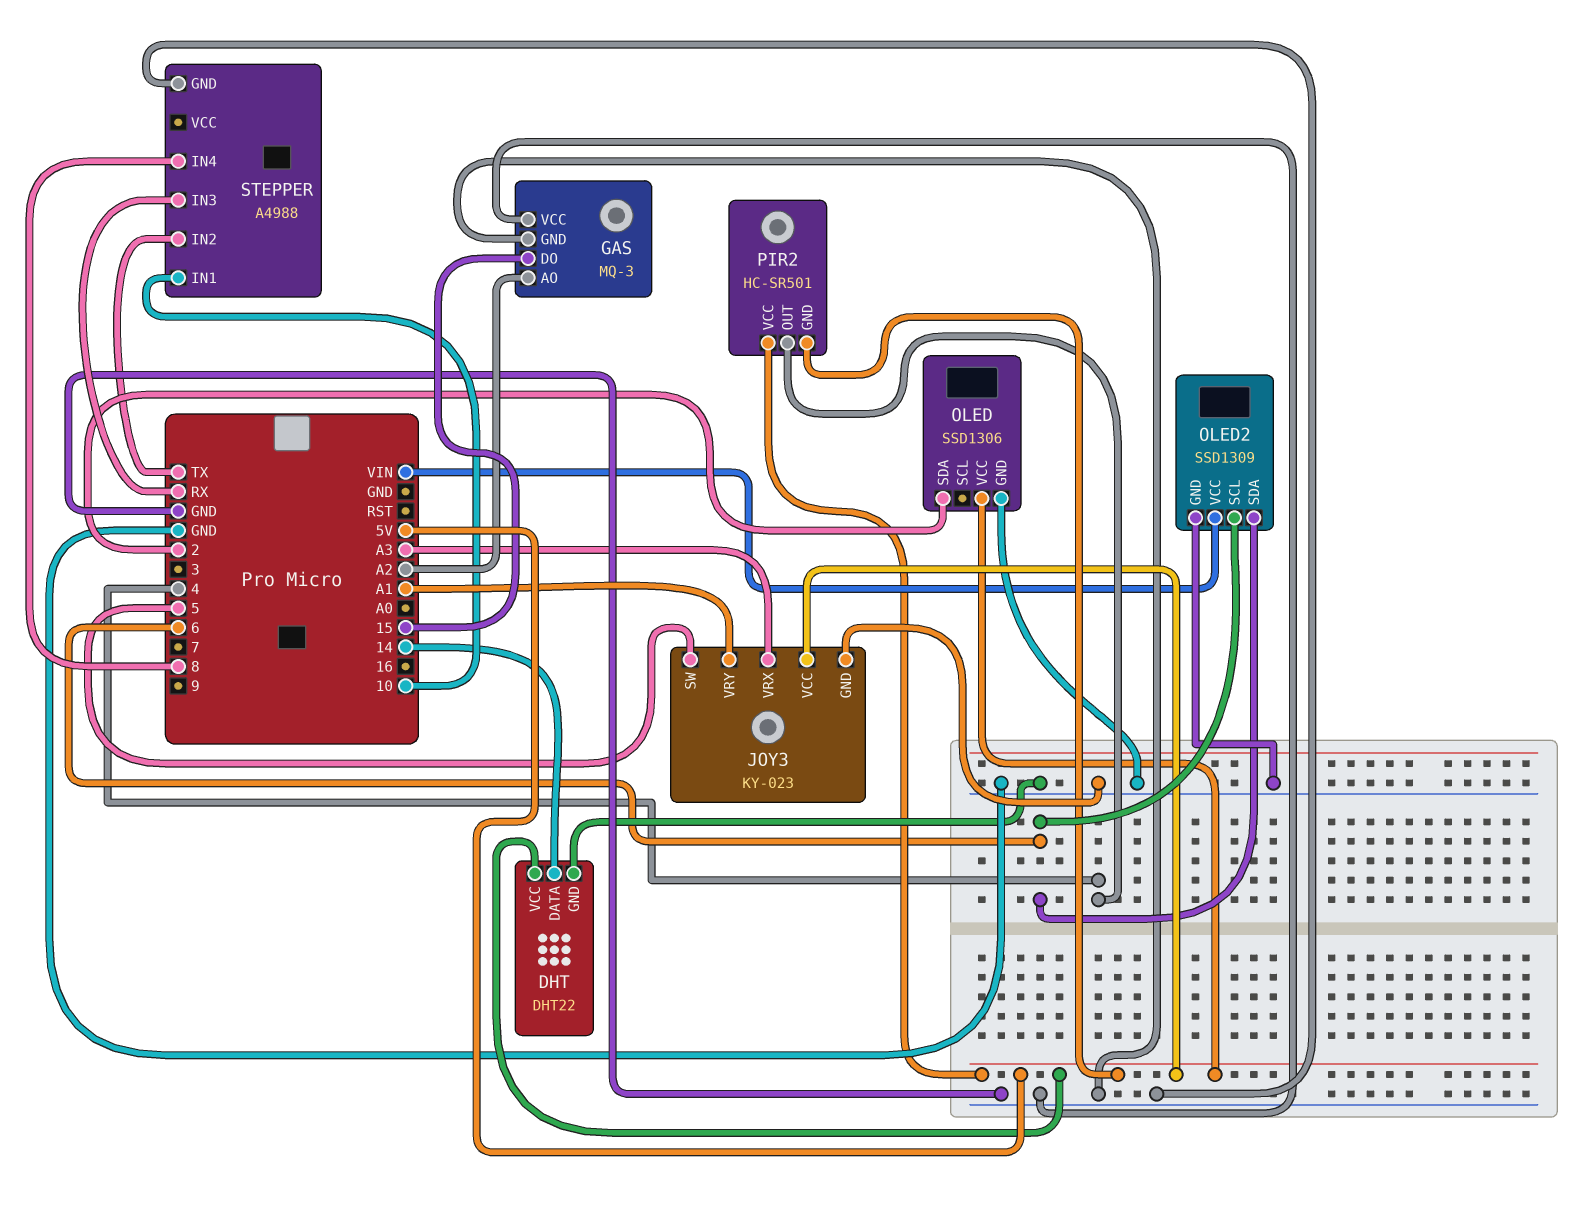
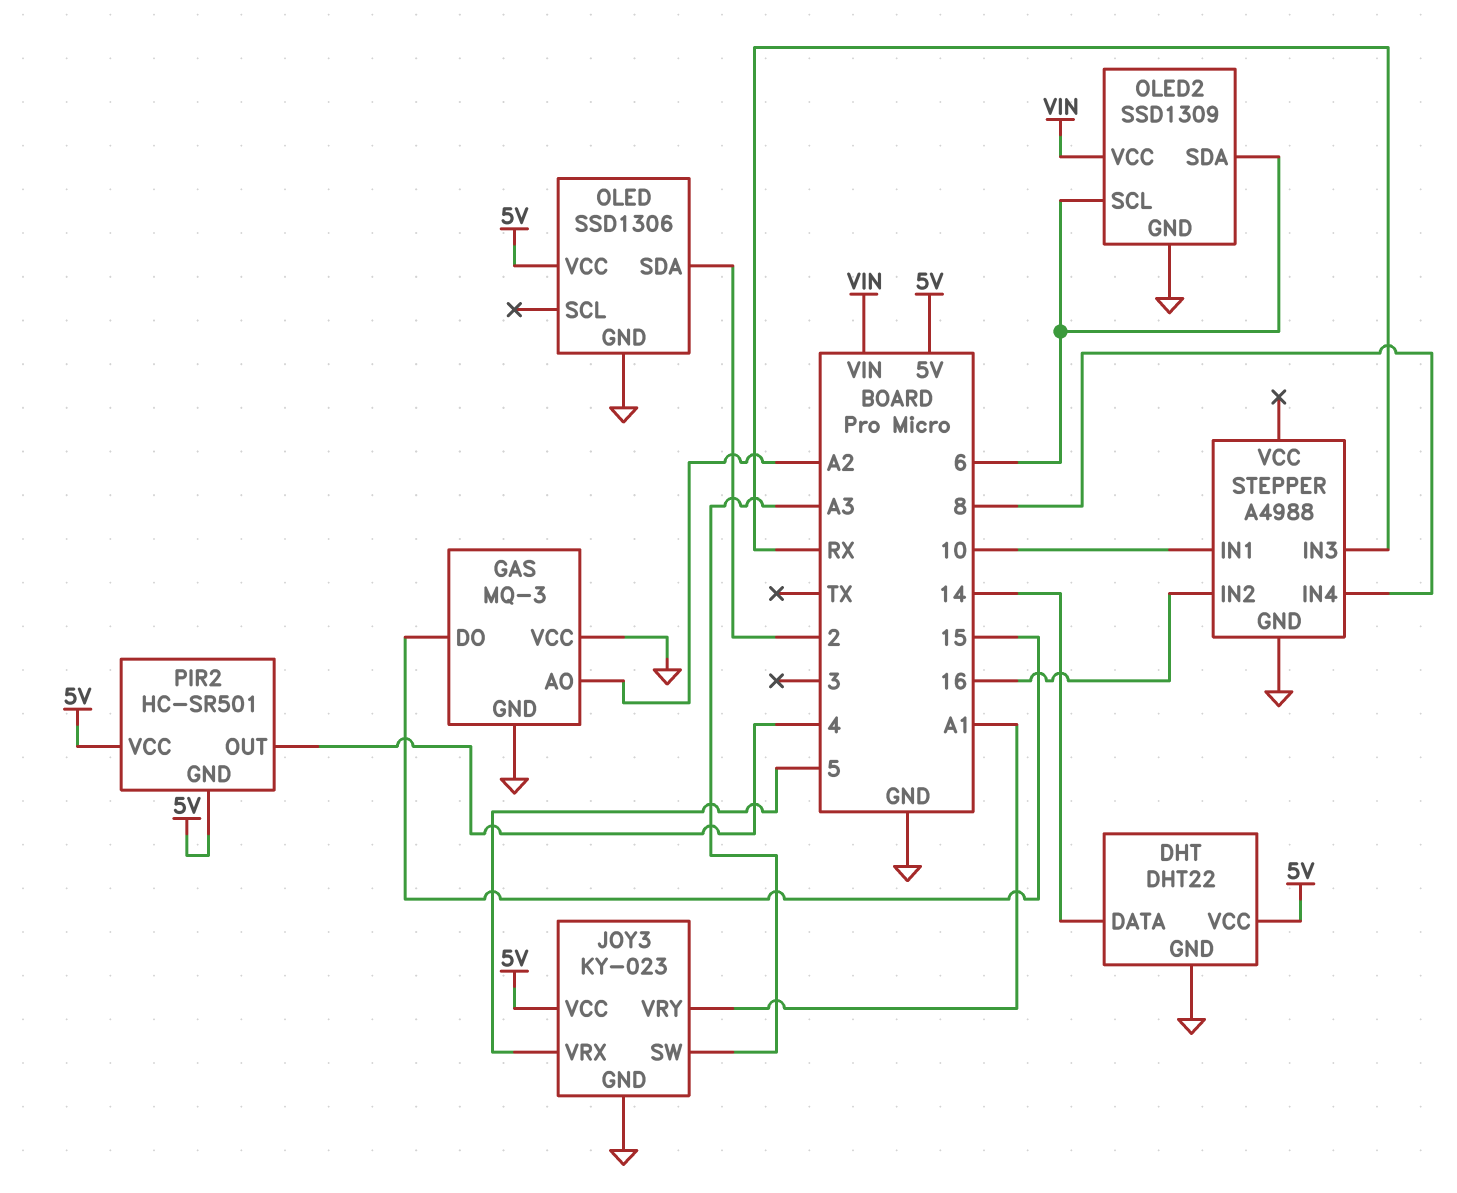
JOY3 pin SW: 5 -> A3
JOY3 pin VRX: A3 -> 5
STEPPER pin IN2: TX -> 16

